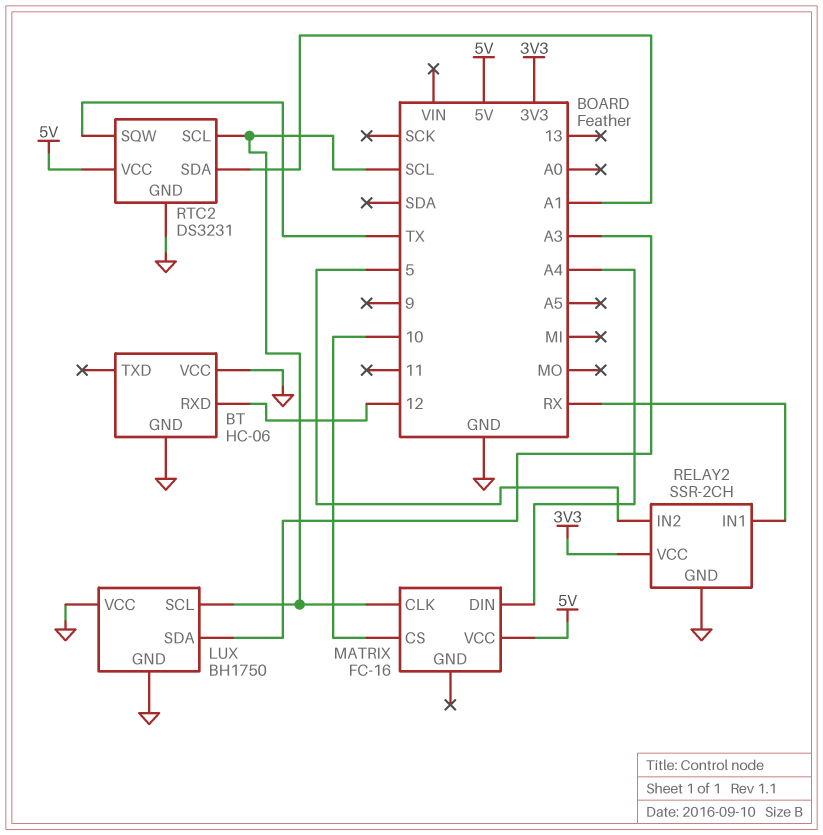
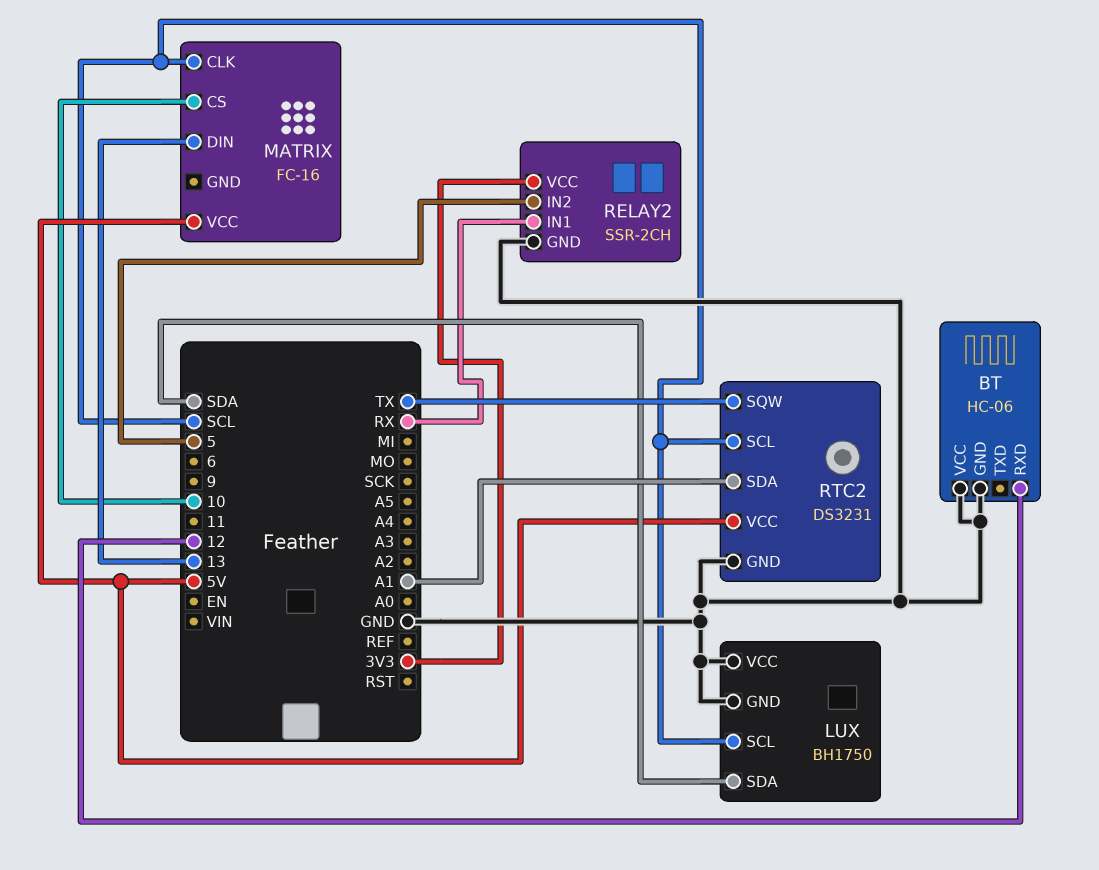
LUX pin SDA: A3 -> SDA
MATRIX pin DIN: A4 -> 13

